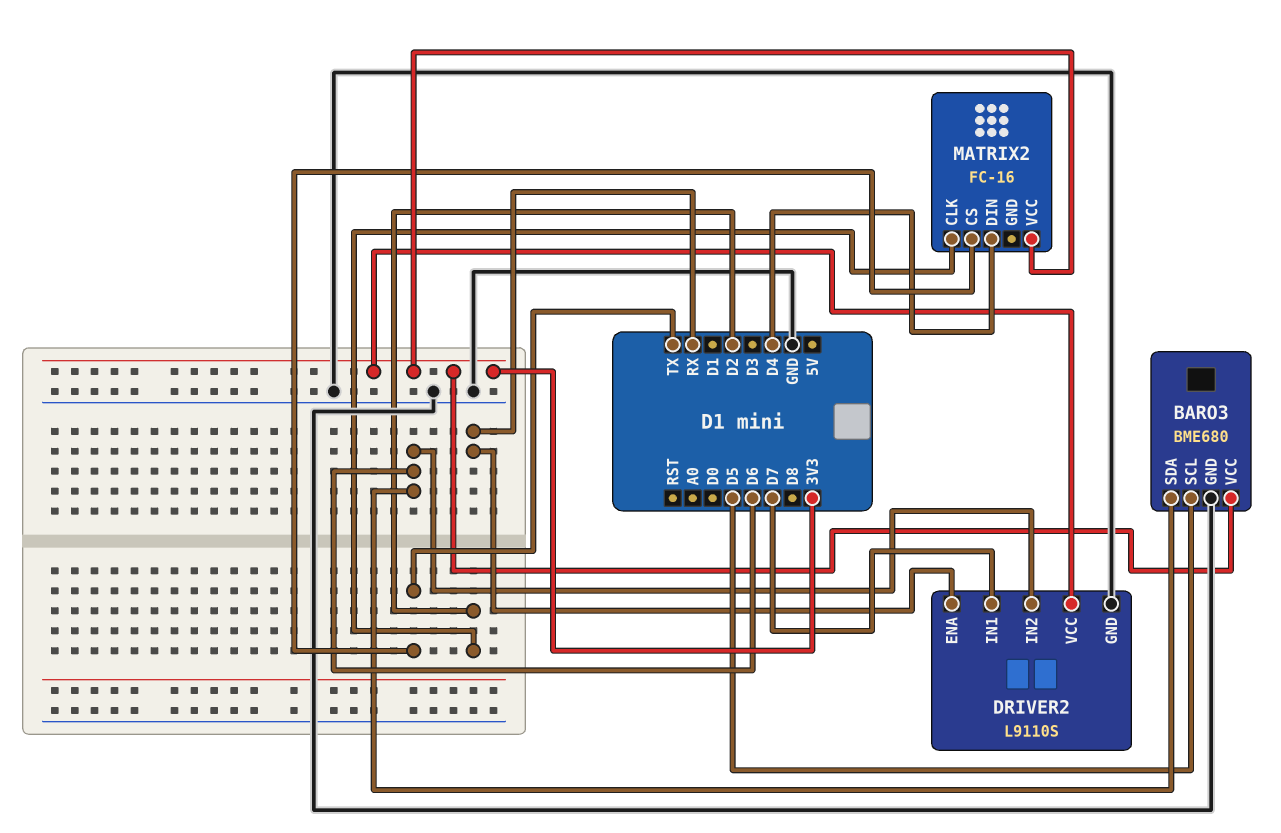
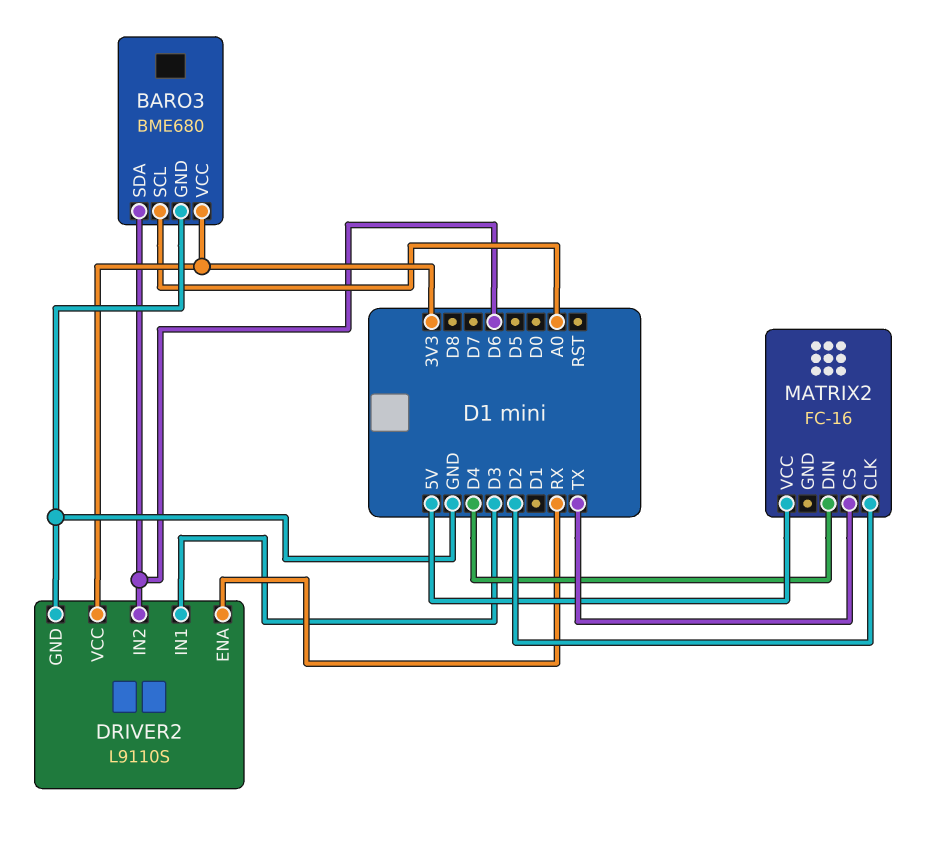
BARO3 pin SCL: D5 -> A0
DRIVER2 pin IN1: D7 -> D3
MATRIX2 pin VCC: 3V3 -> 5V

